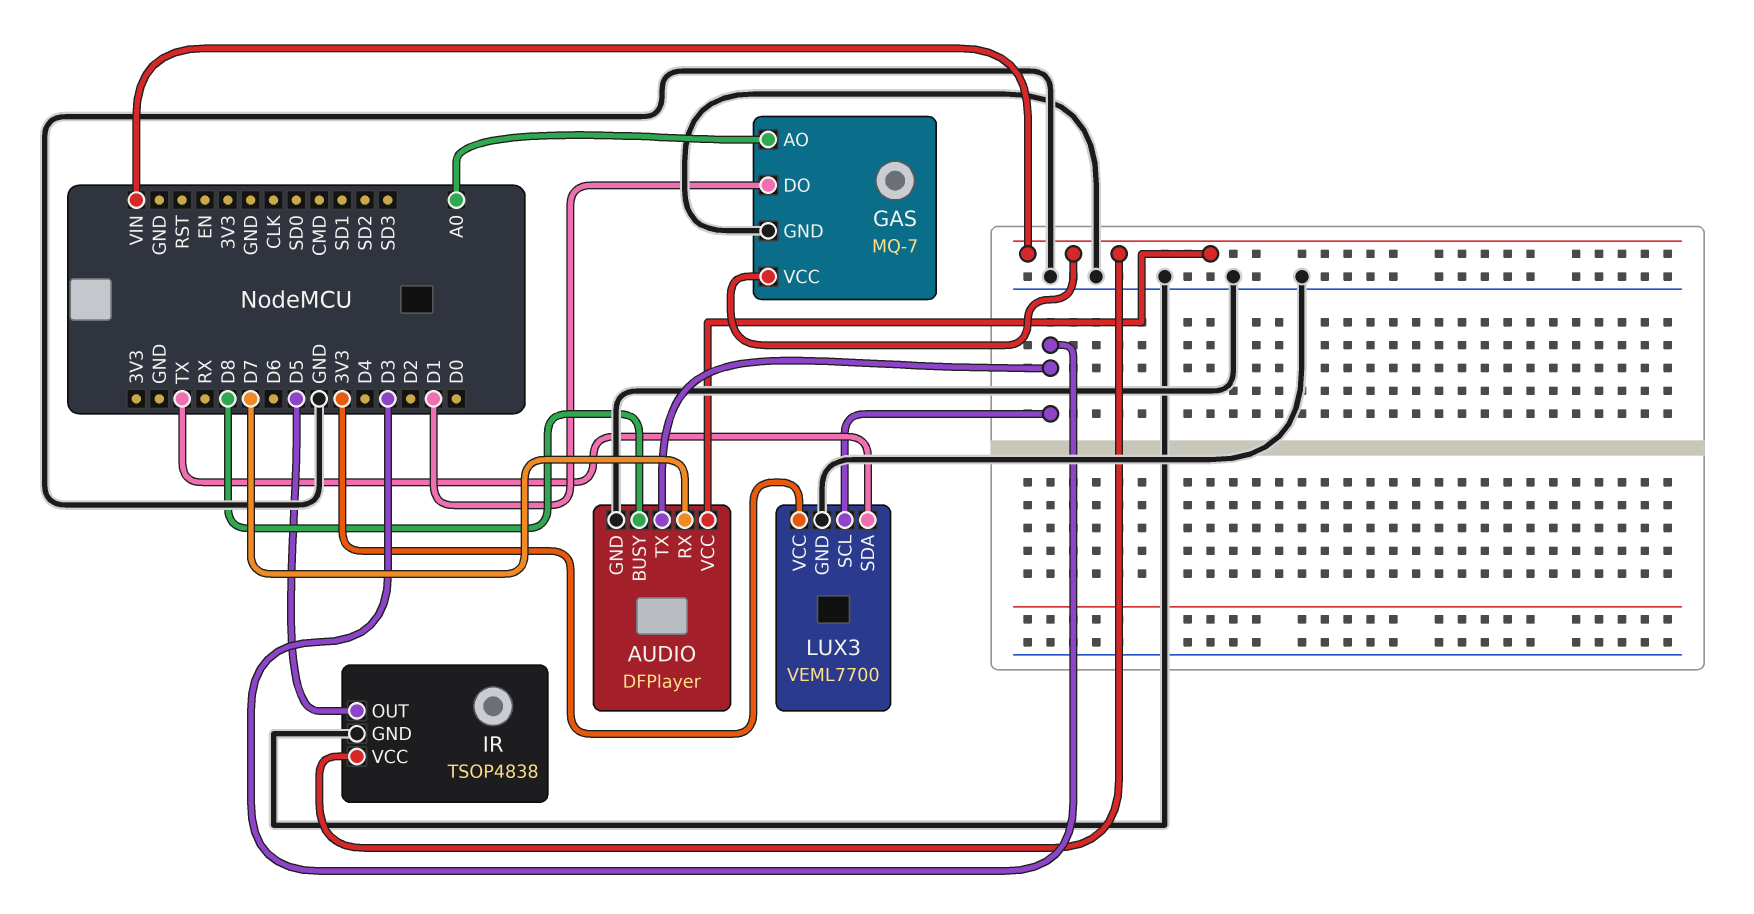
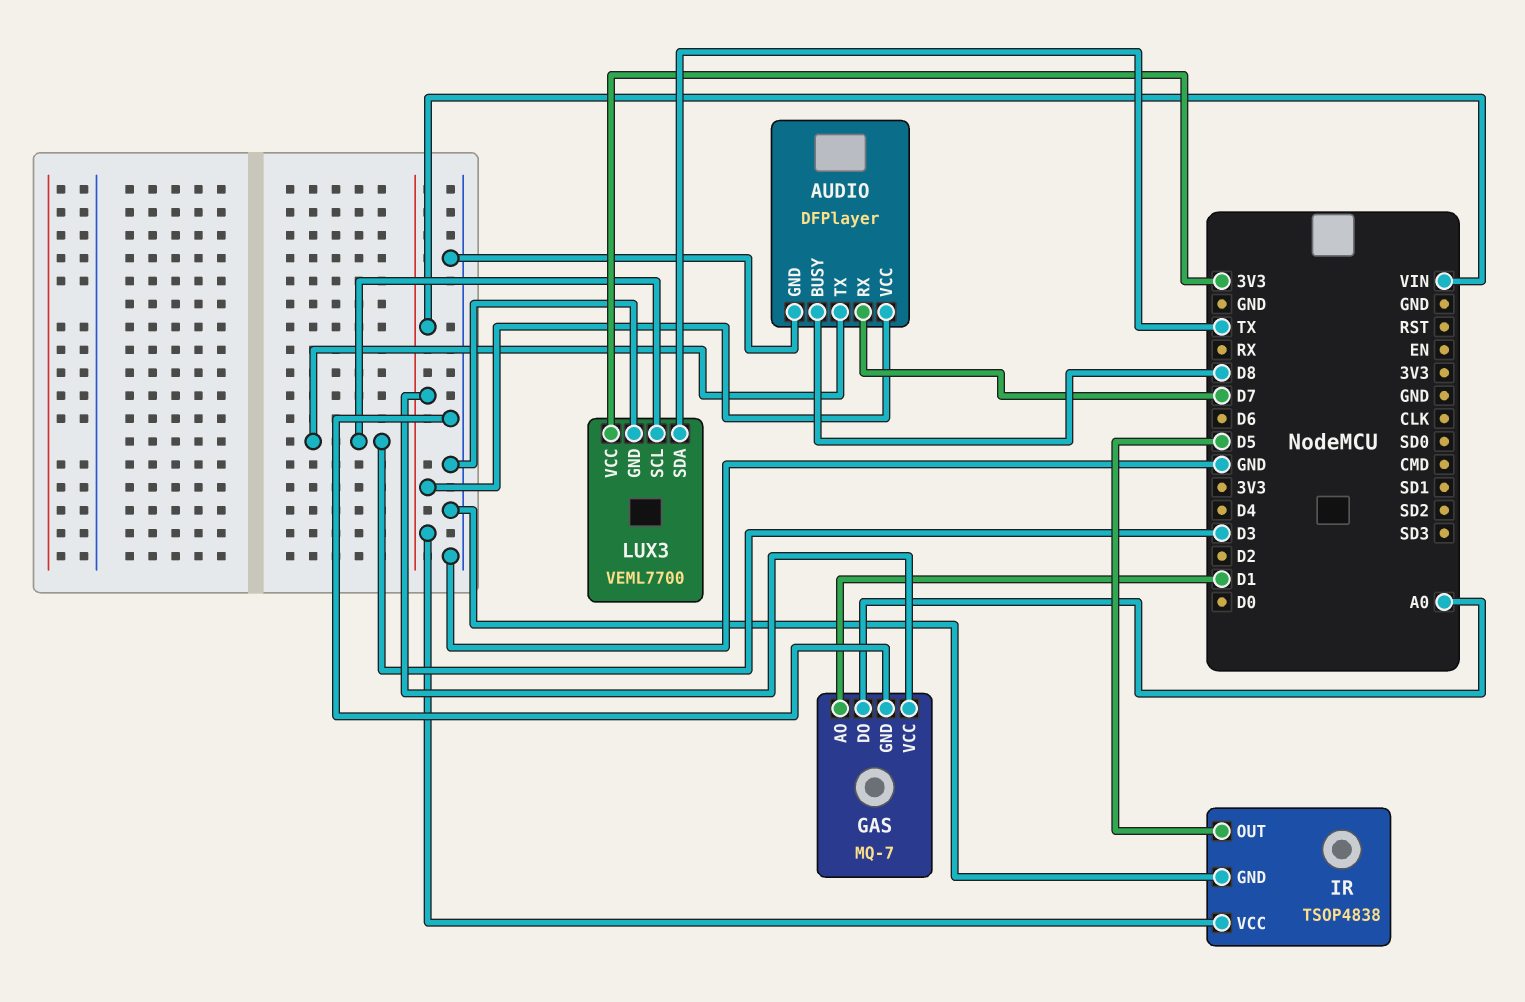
GAS pin AO: A0 -> D1
GAS pin DO: D1 -> A0

